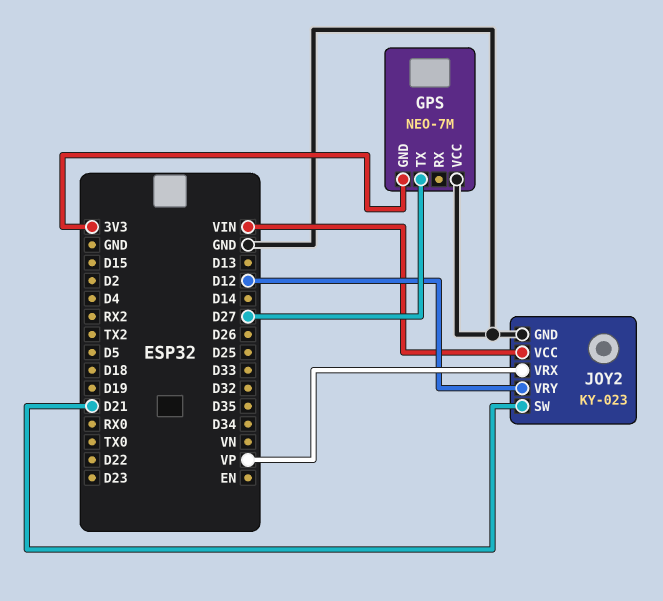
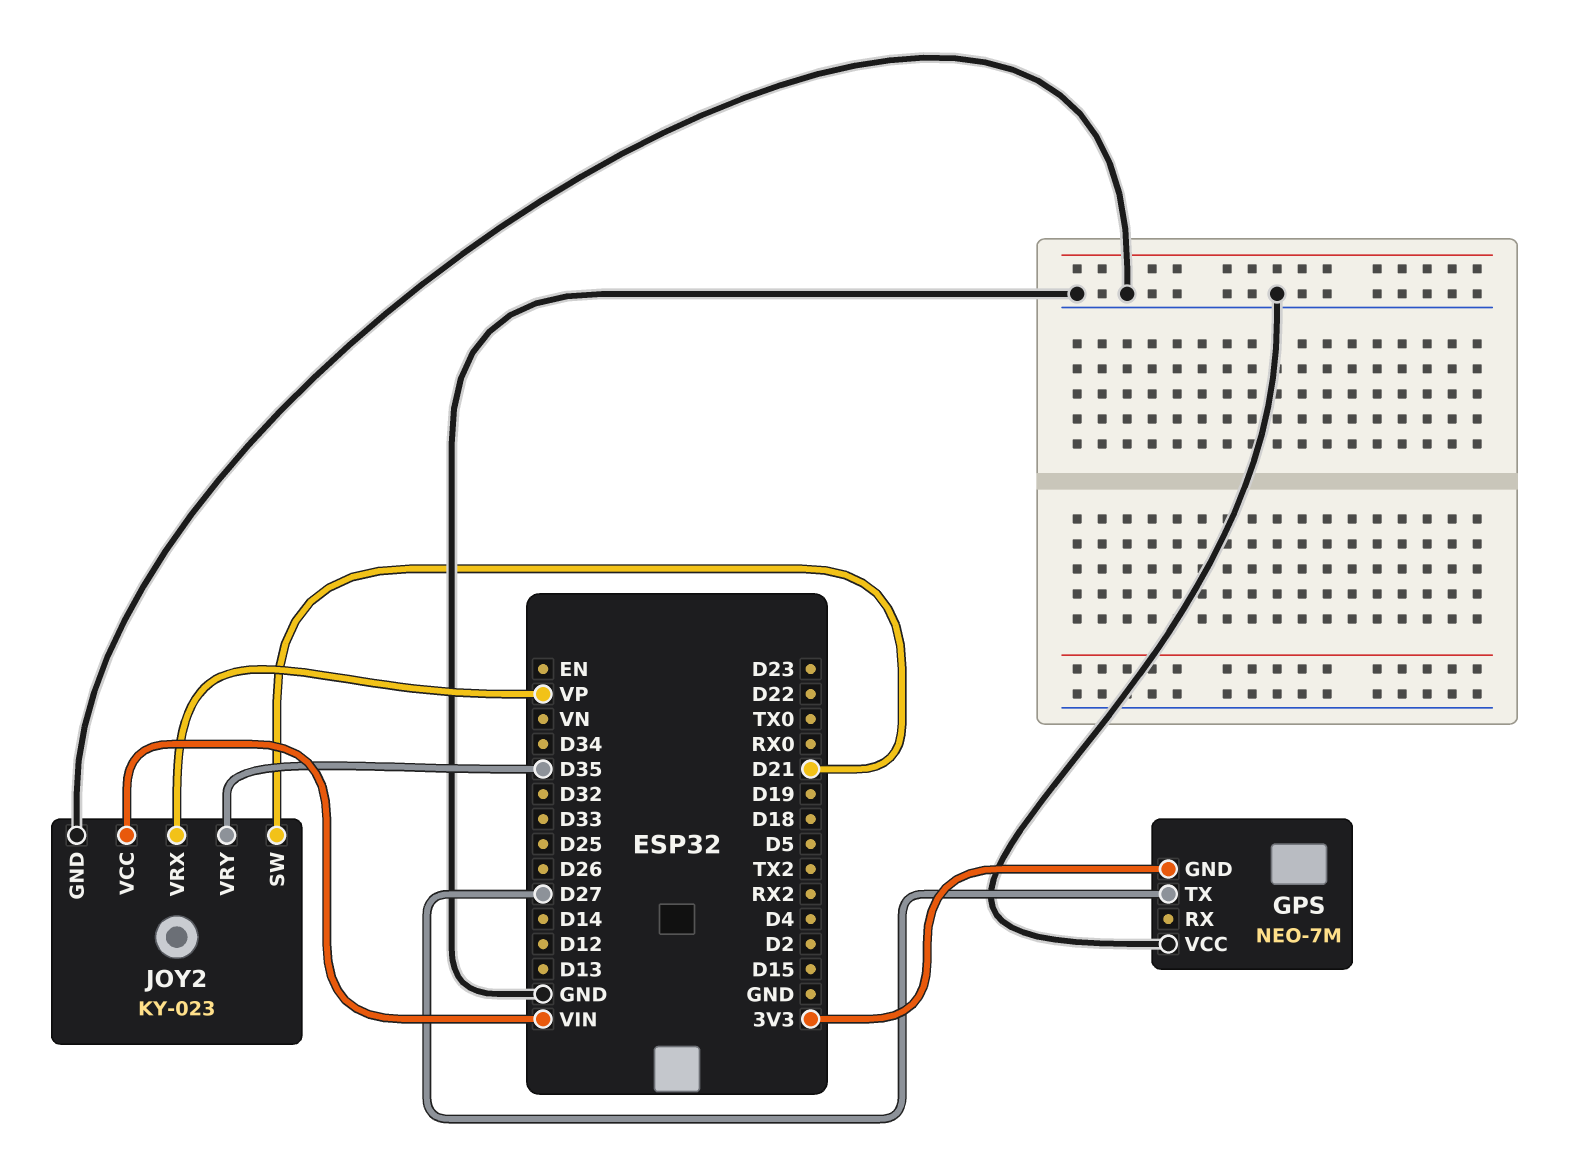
JOY2 pin VRY: D12 -> D35

